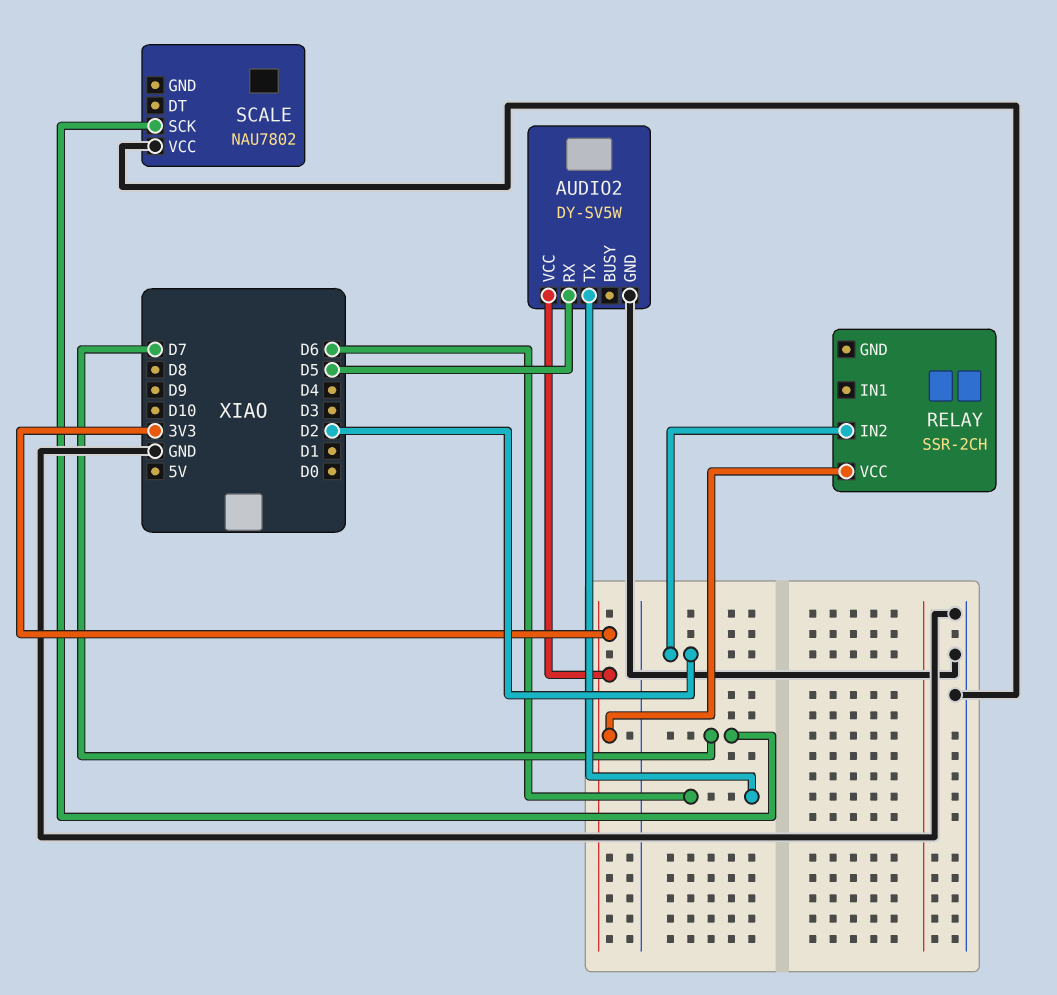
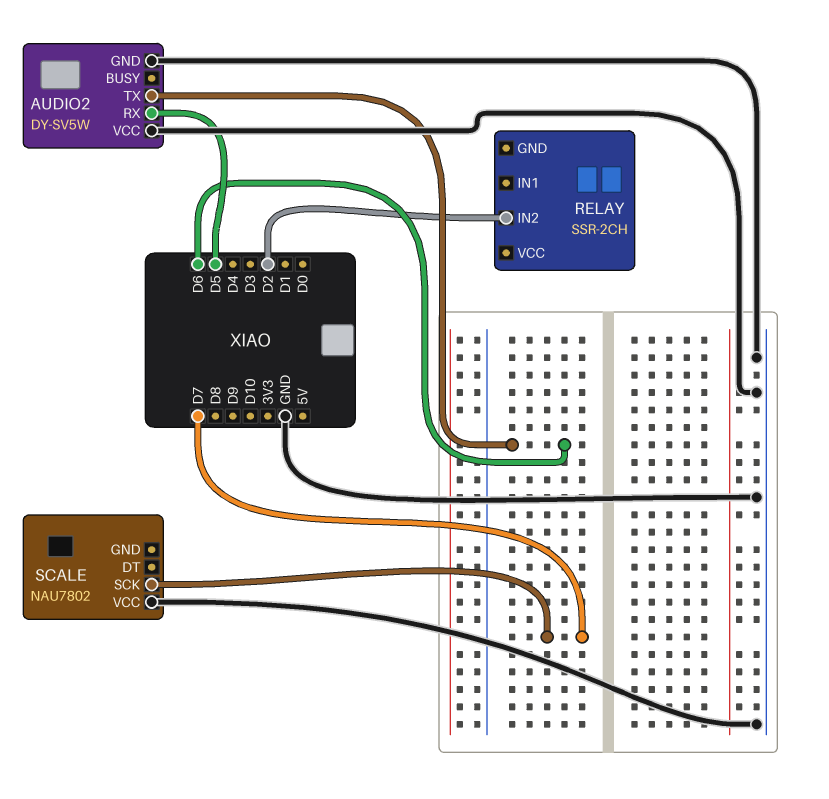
AUDIO2 pin VCC: 3V3 -> GND
RELAY pin VCC: 3V3 -> none

